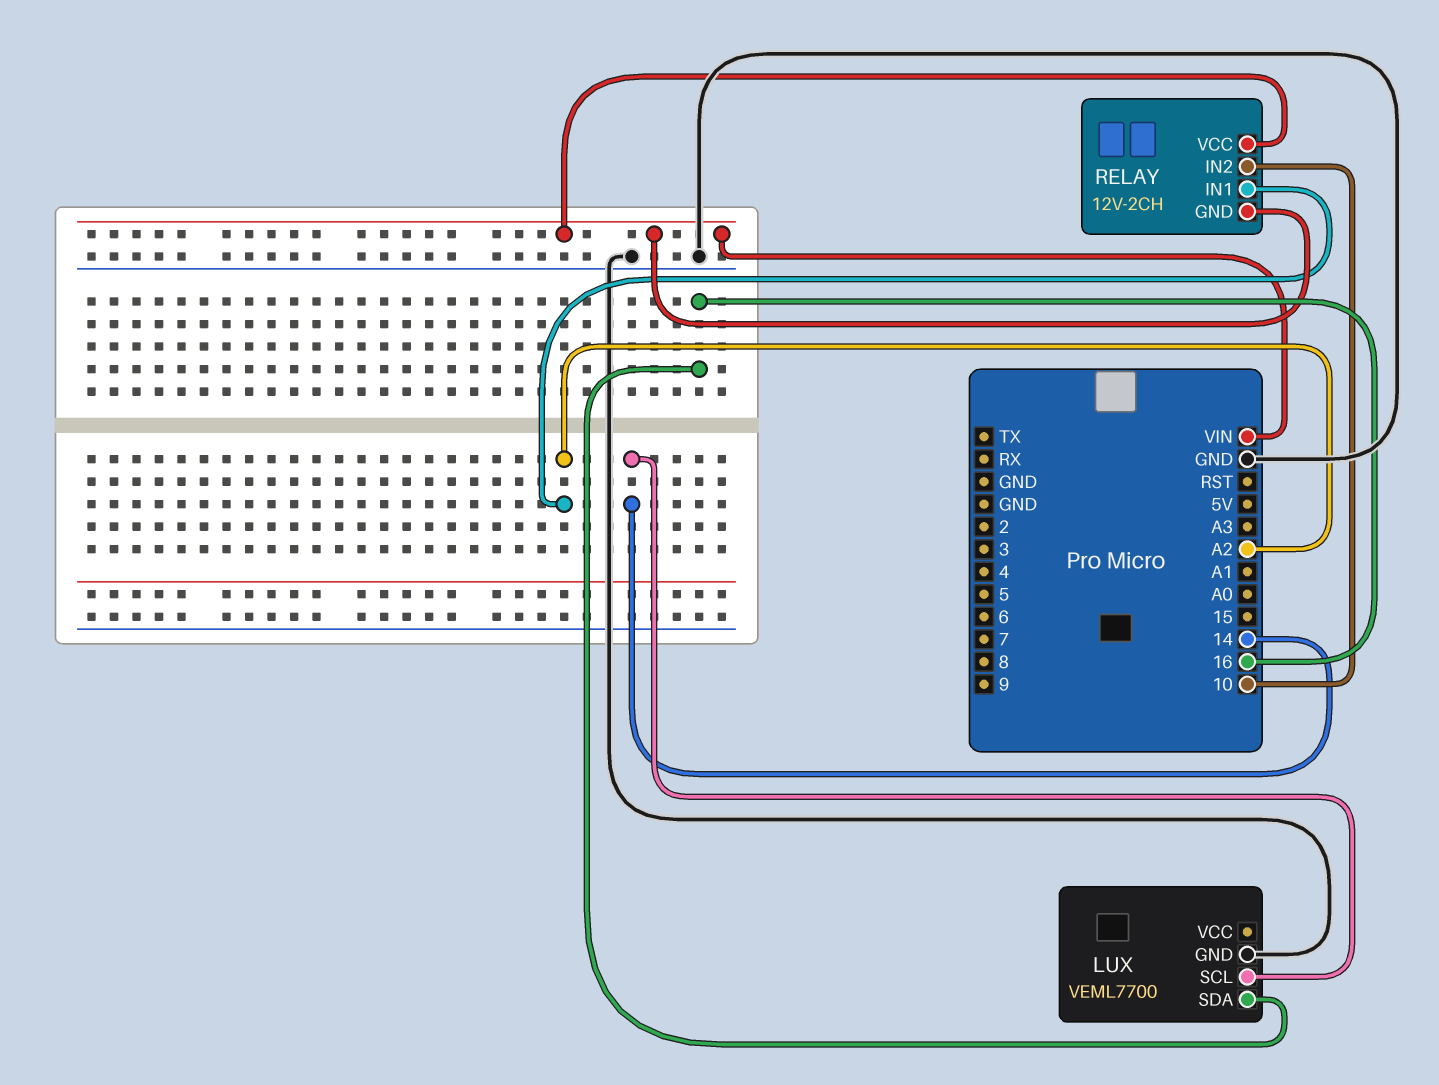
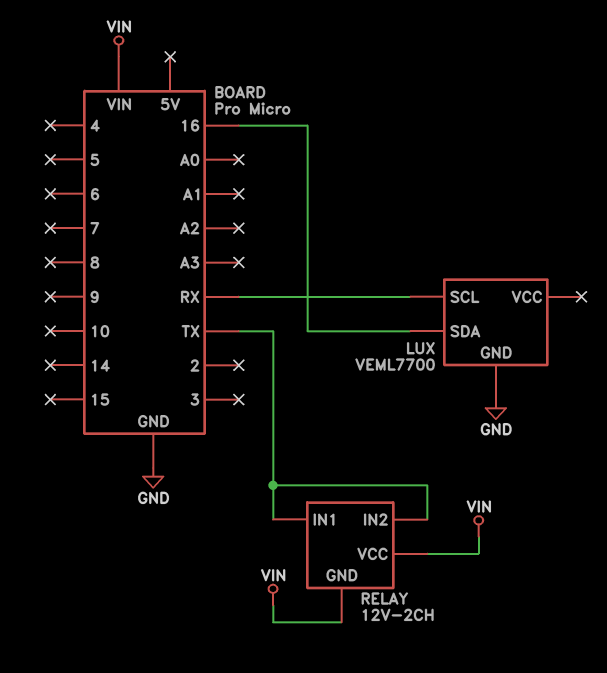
LUX pin SCL: 14 -> RX
RELAY pin IN1: A2 -> TX
RELAY pin IN2: 10 -> TX

